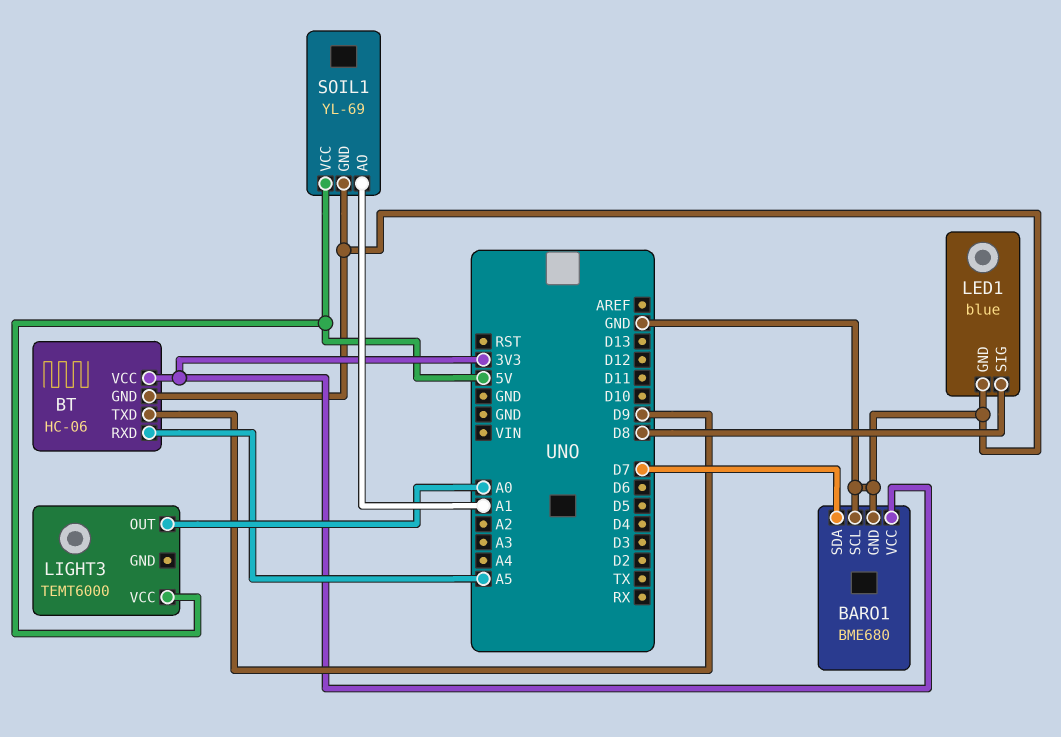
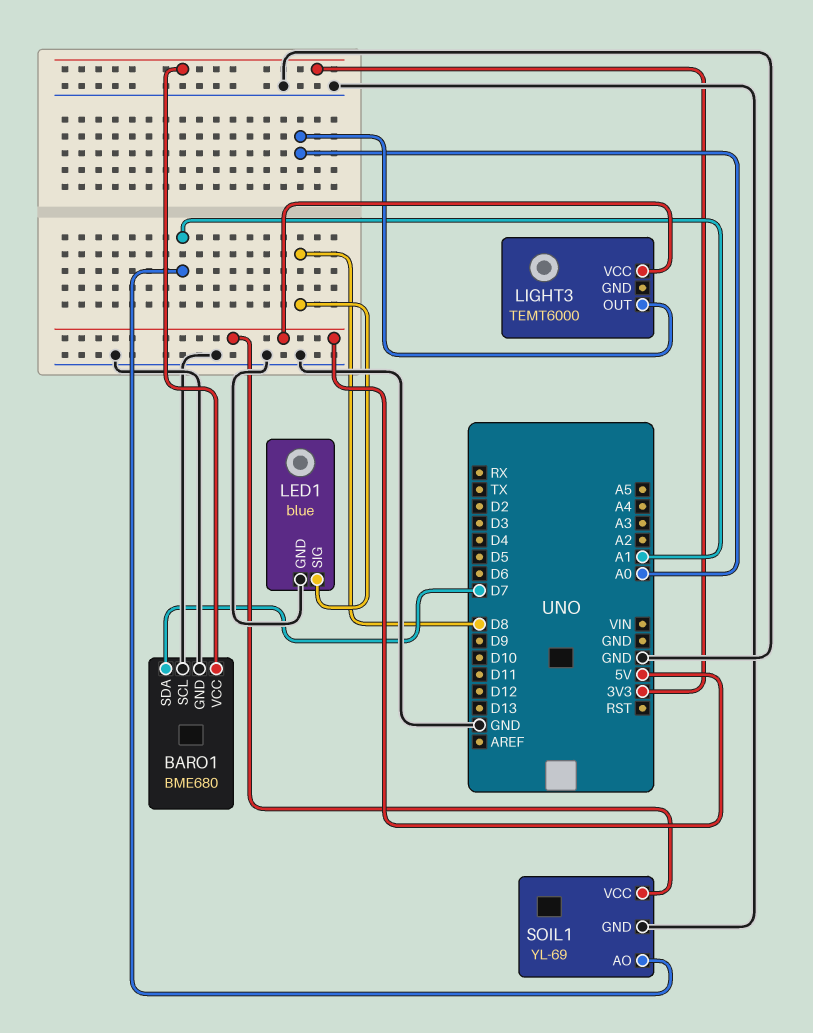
BT: HC-06 -> none
BT pin GND: GND -> none
BT pin RXD: A5 -> none
BT pin TXD: D9 -> none
BT pin VCC: 3V3 -> none

